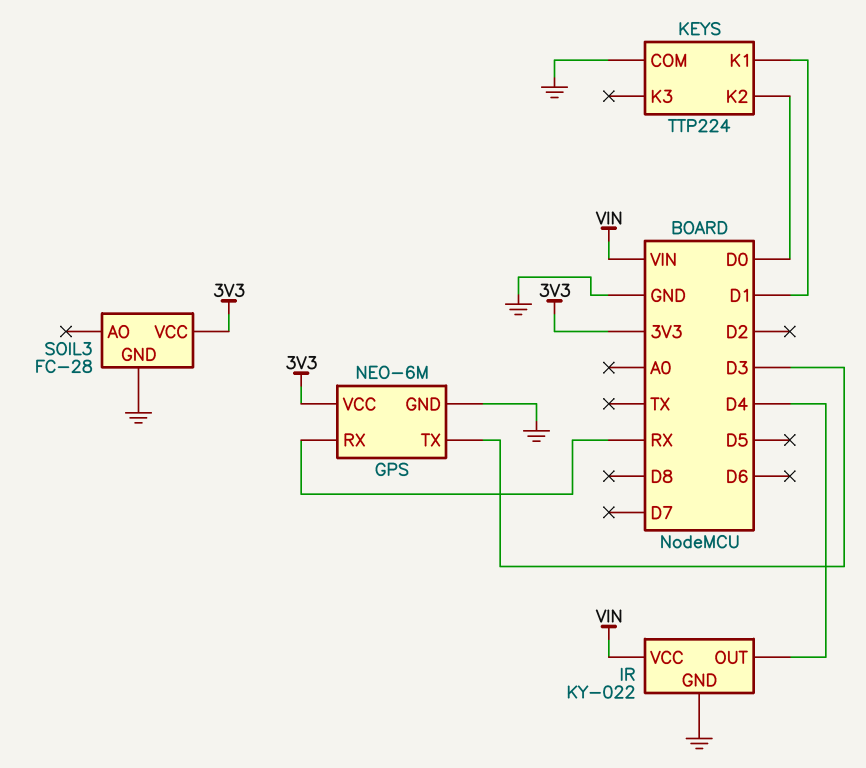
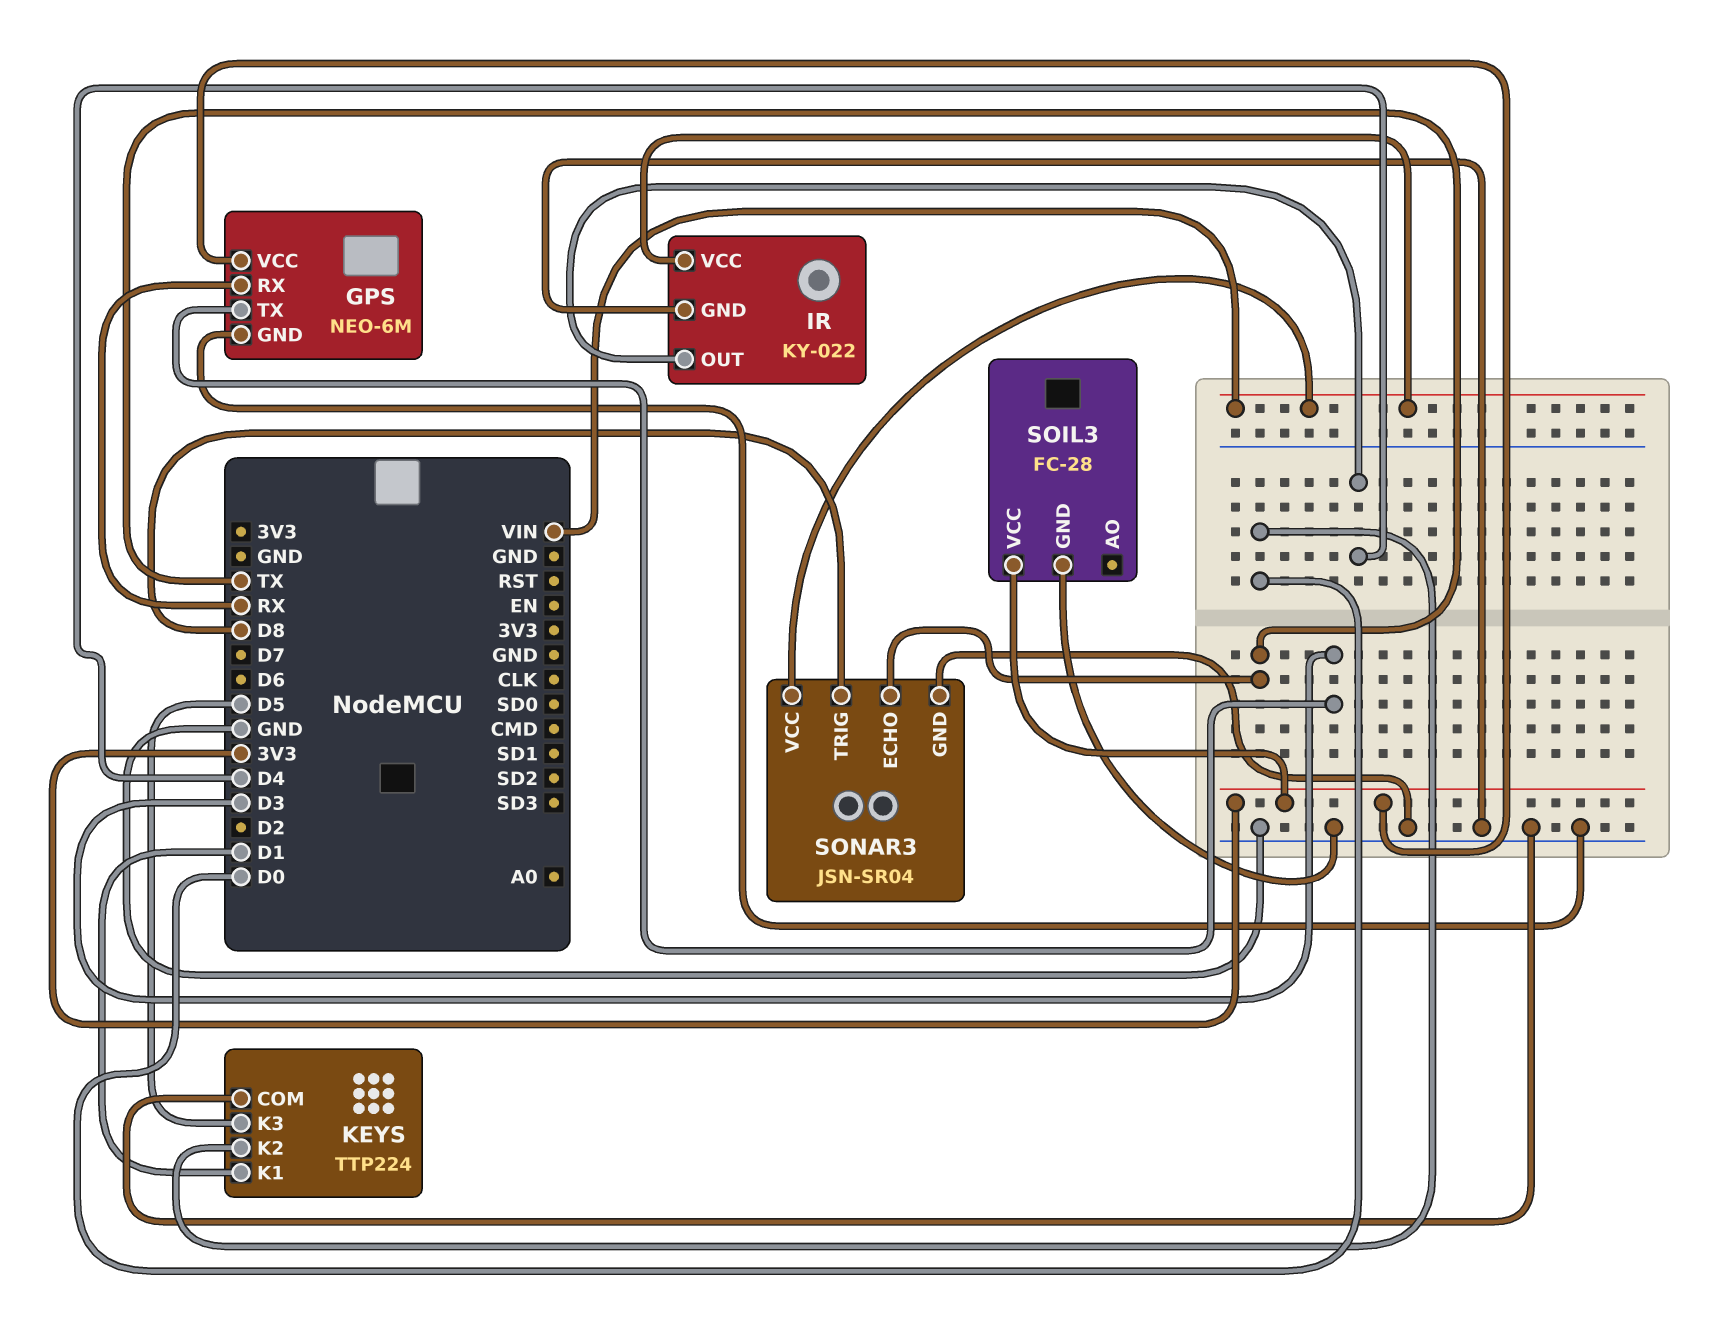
KEYS pin K3: none -> D5
SONAR3: none -> JSN-SR04
SONAR3 pin ECHO: none -> TX
SONAR3 pin GND: none -> GND
SONAR3 pin TRIG: none -> D8
SONAR3 pin VCC: none -> VIN

